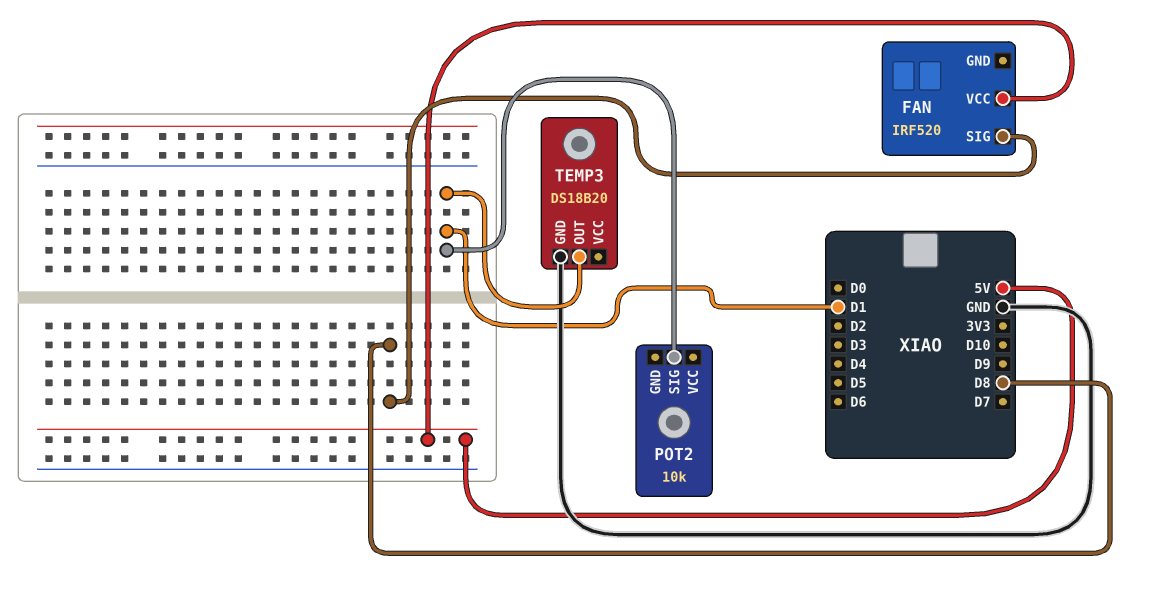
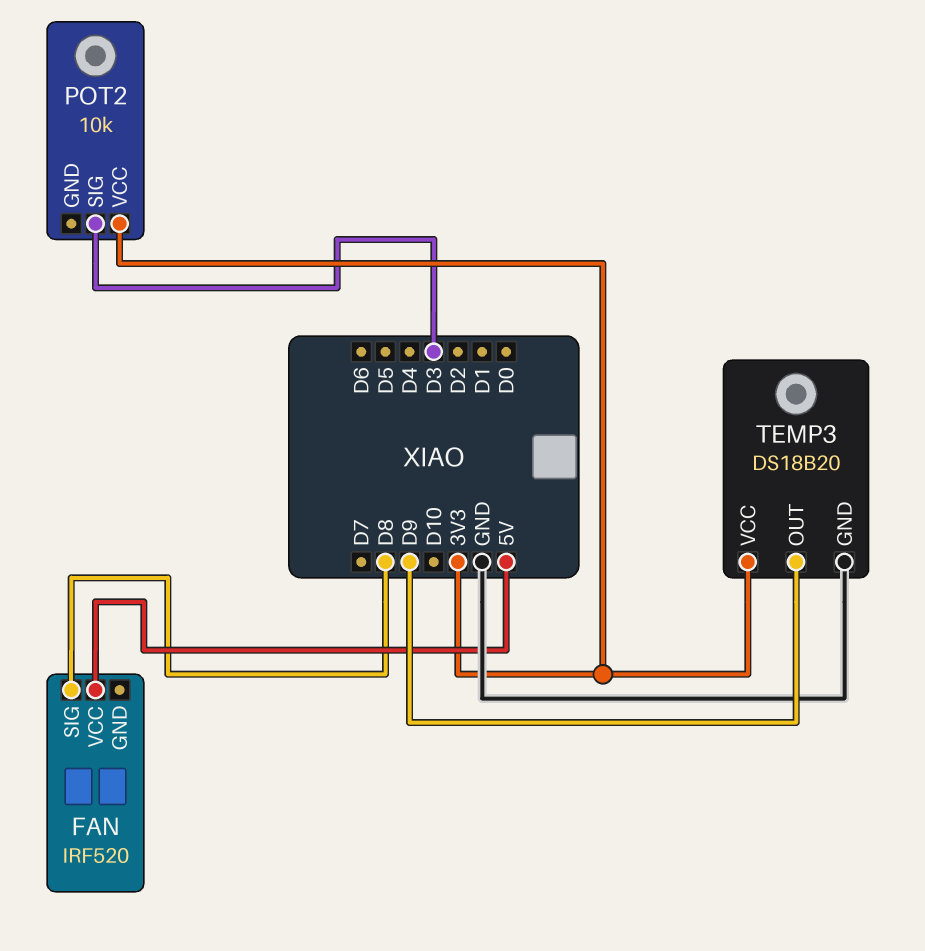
POT2 pin SIG: D1 -> D3
POT2 pin VCC: none -> 3V3
TEMP3 pin OUT: D1 -> D9
TEMP3 pin VCC: none -> 3V3

